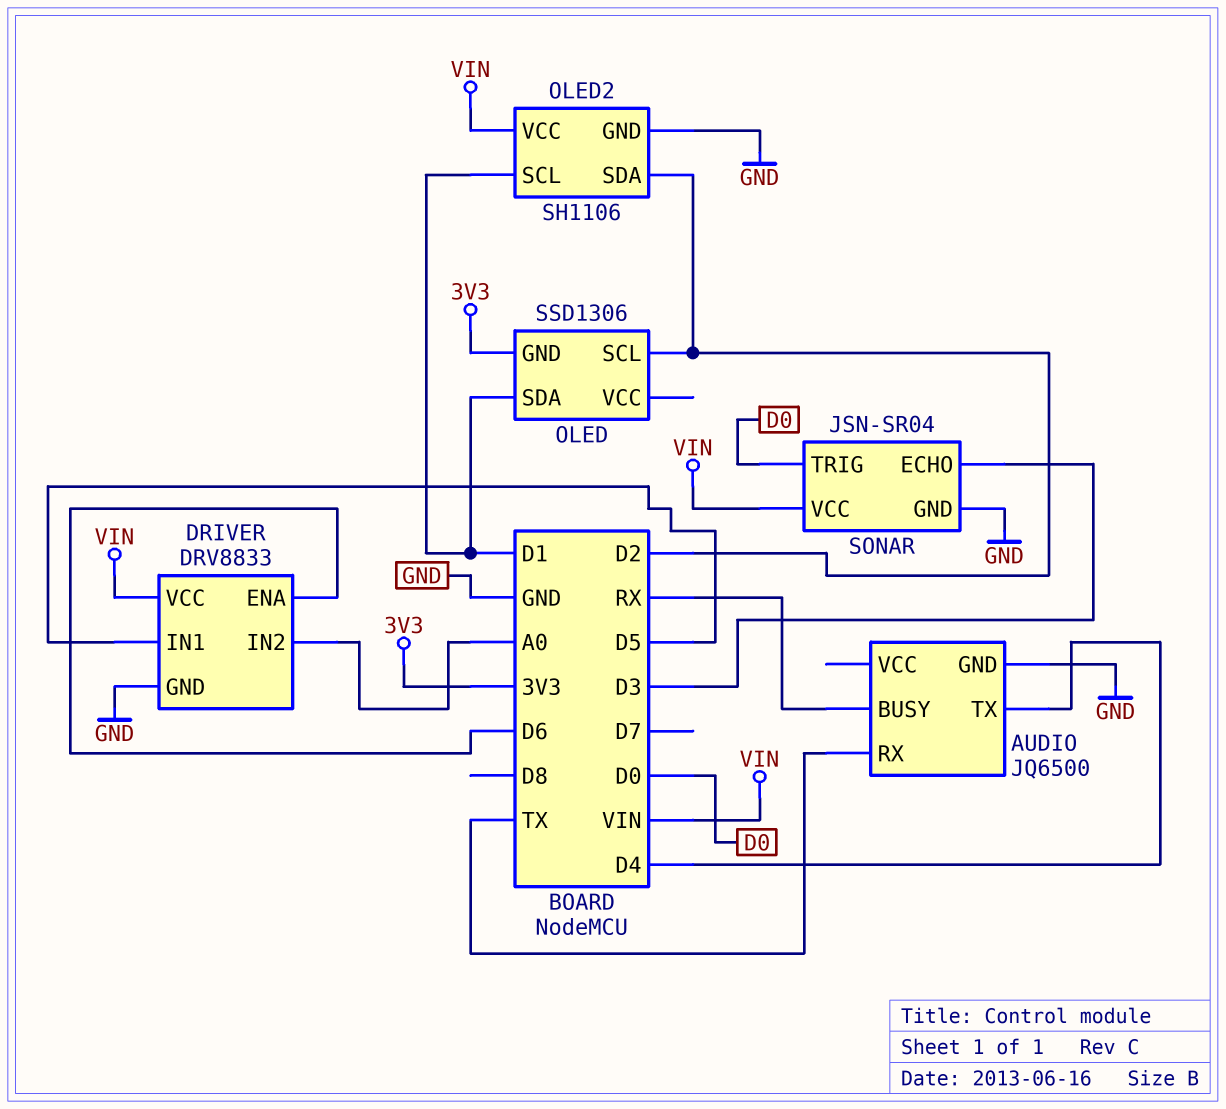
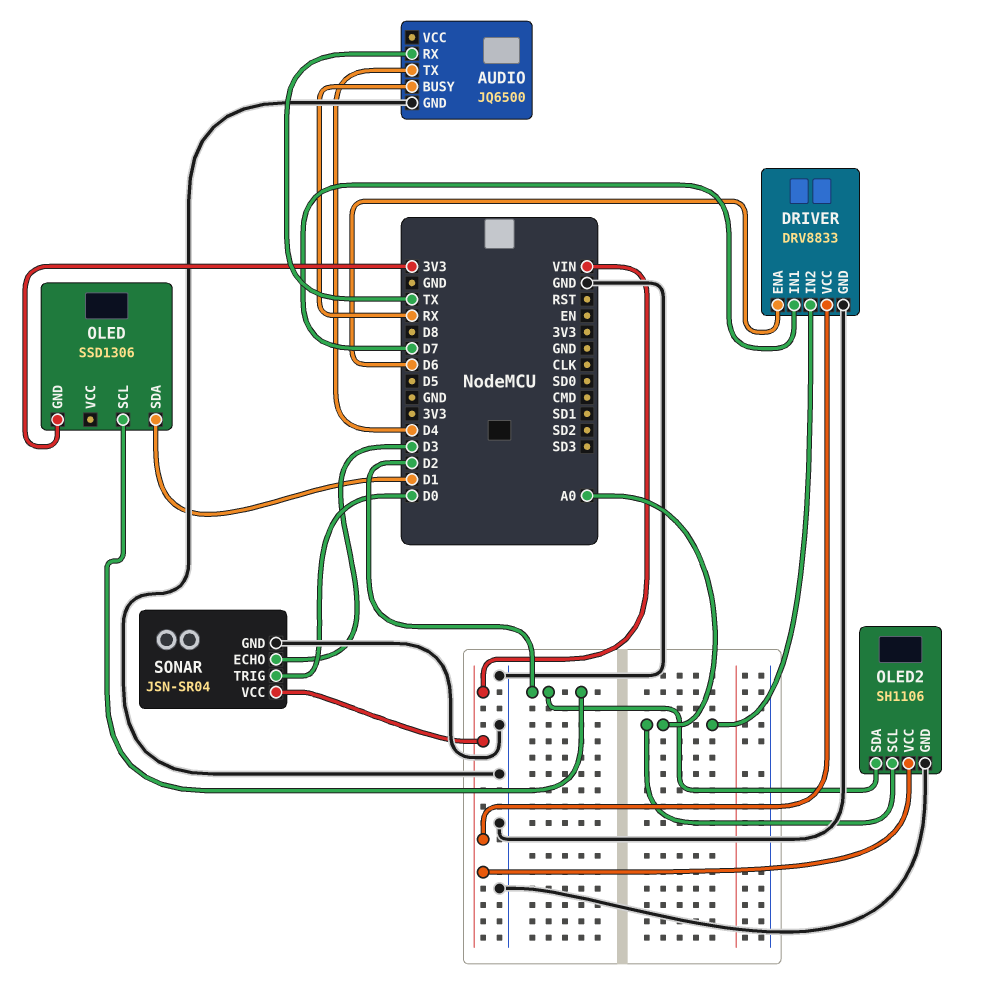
DRIVER pin IN1: D5 -> D7
OLED2 pin SCL: D1 -> A0

